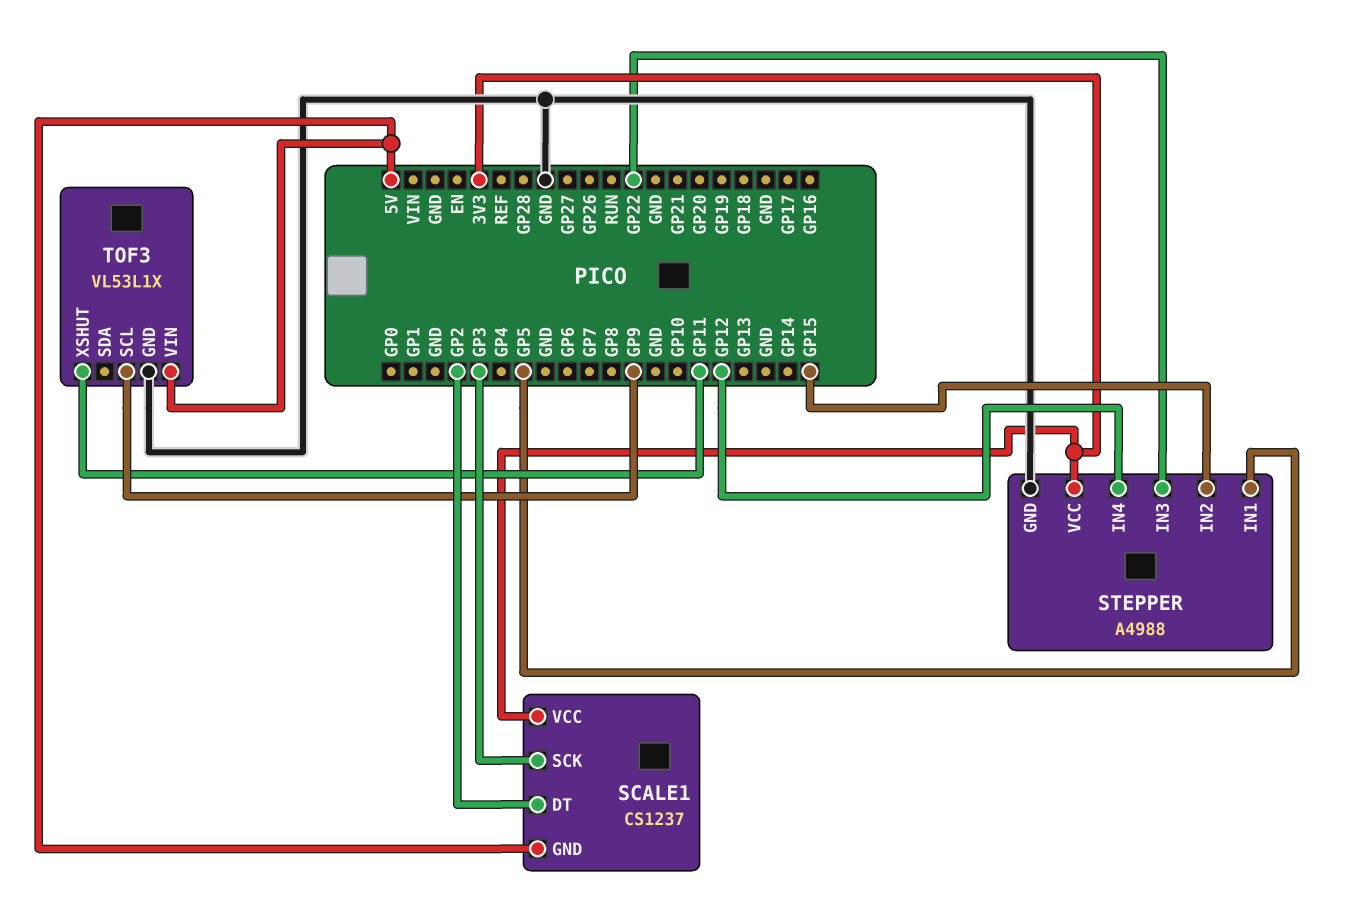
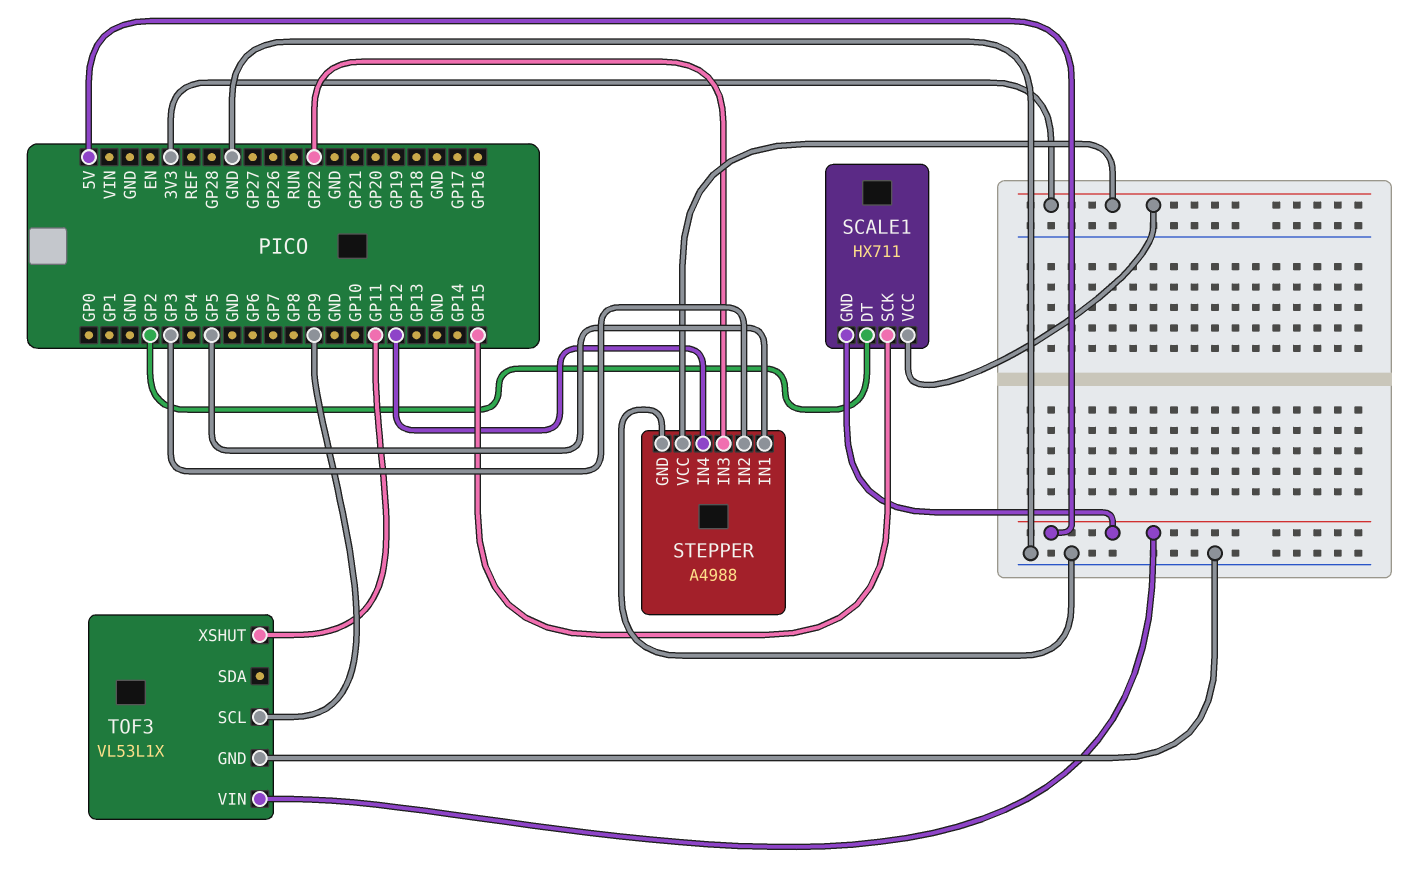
SCALE1: CS1237 -> HX711
SCALE1 pin SCK: GP3 -> GP15
STEPPER pin IN2: GP15 -> GP3

